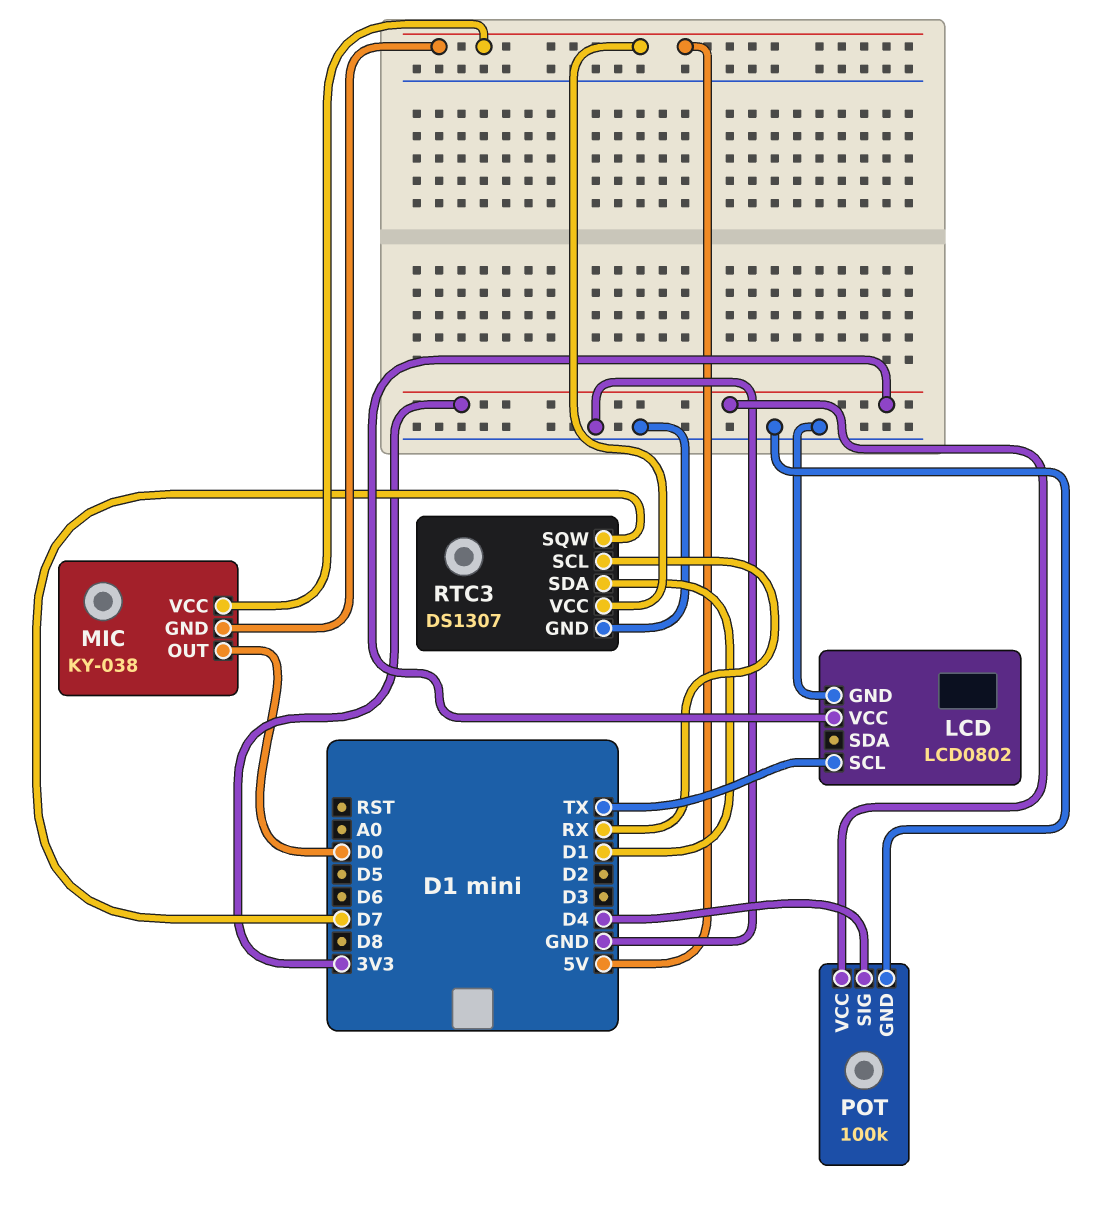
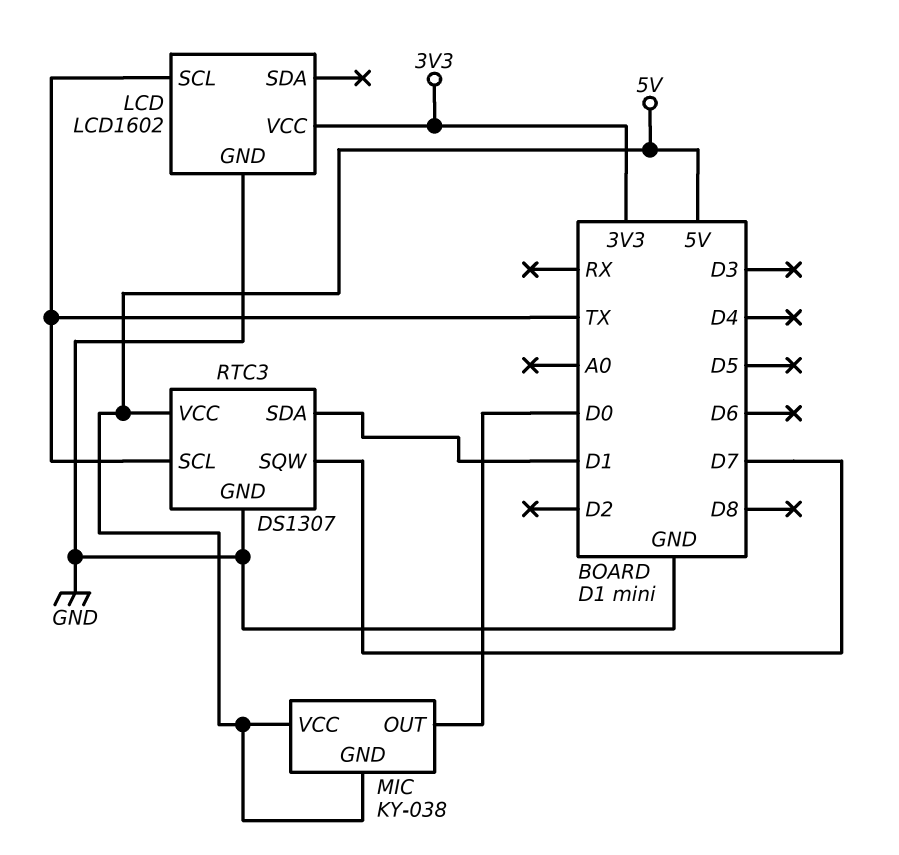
LCD: LCD0802 -> LCD1602
POT: 100k -> none
POT pin GND: GND -> none
POT pin SIG: D4 -> none
POT pin VCC: 3V3 -> none
RTC3 pin SCL: RX -> TX

